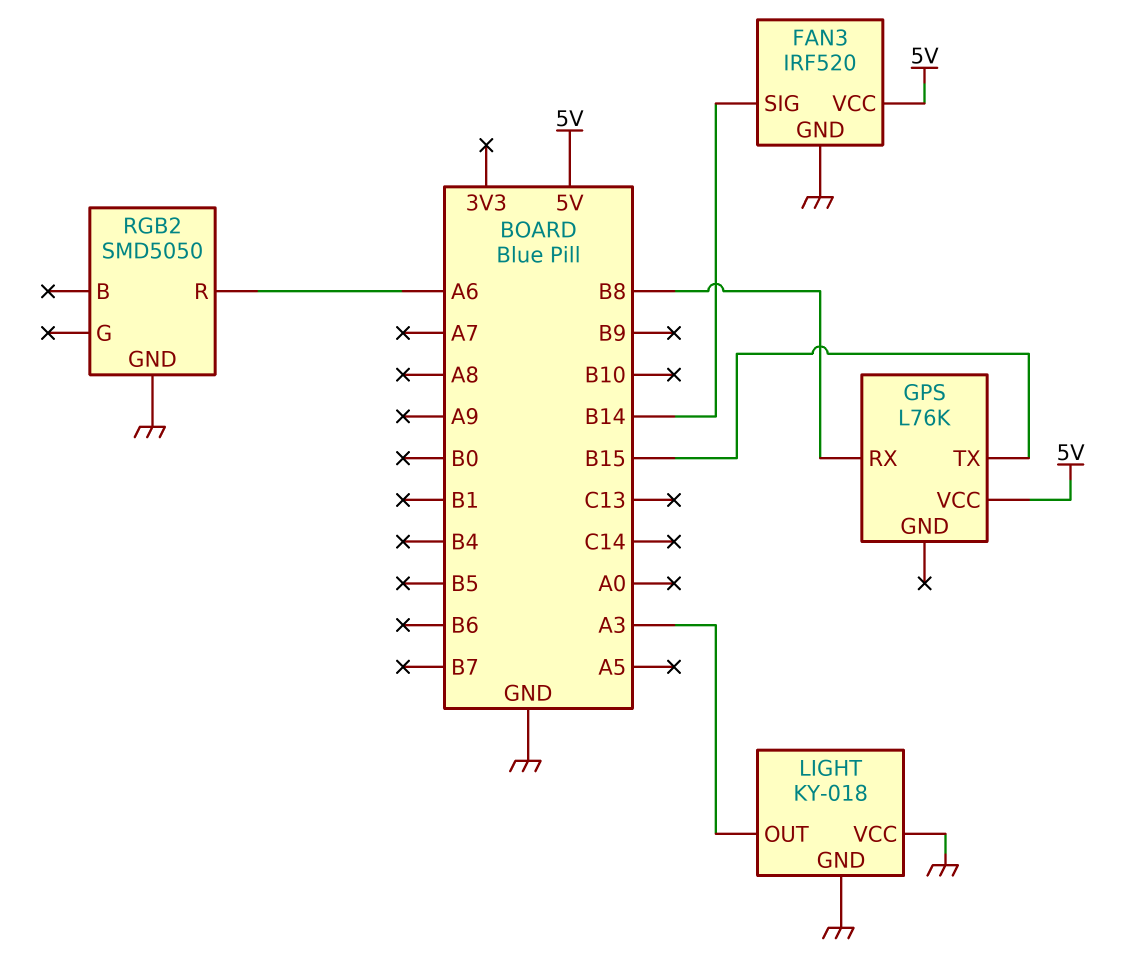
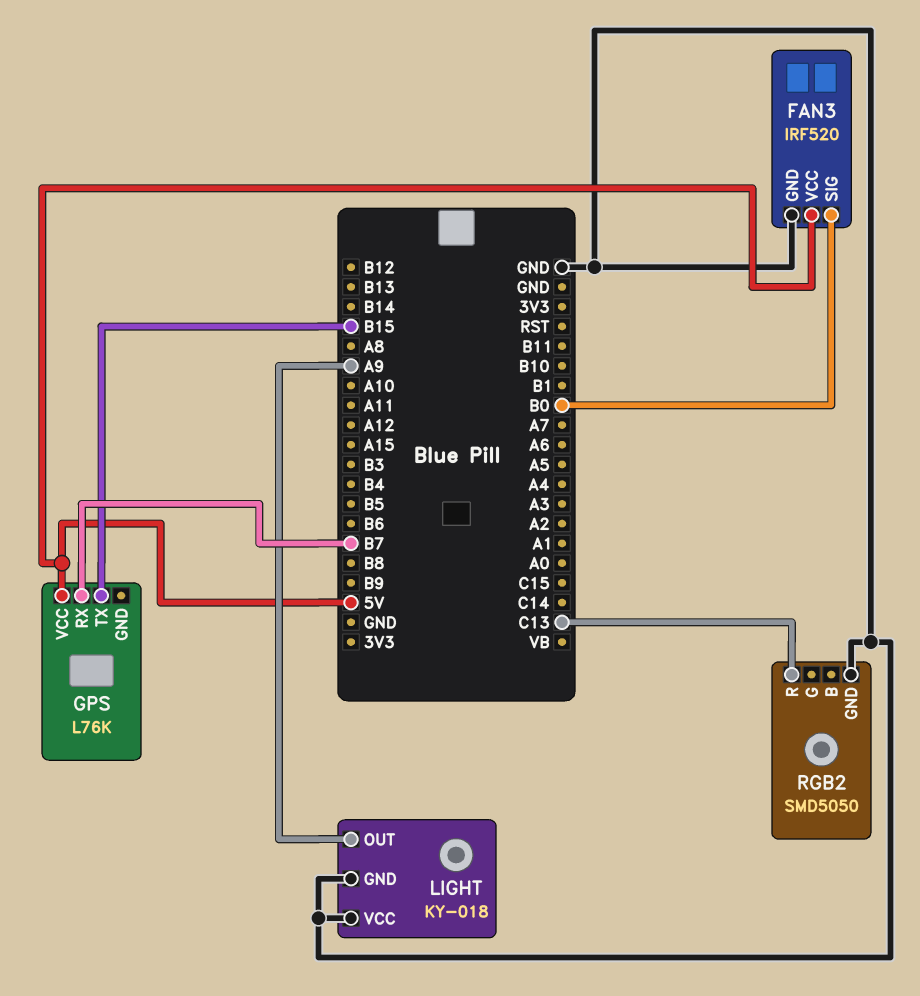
FAN3 pin SIG: B14 -> B0
GPS pin RX: B8 -> B7
LIGHT pin OUT: A3 -> A9
RGB2 pin R: A6 -> C13

